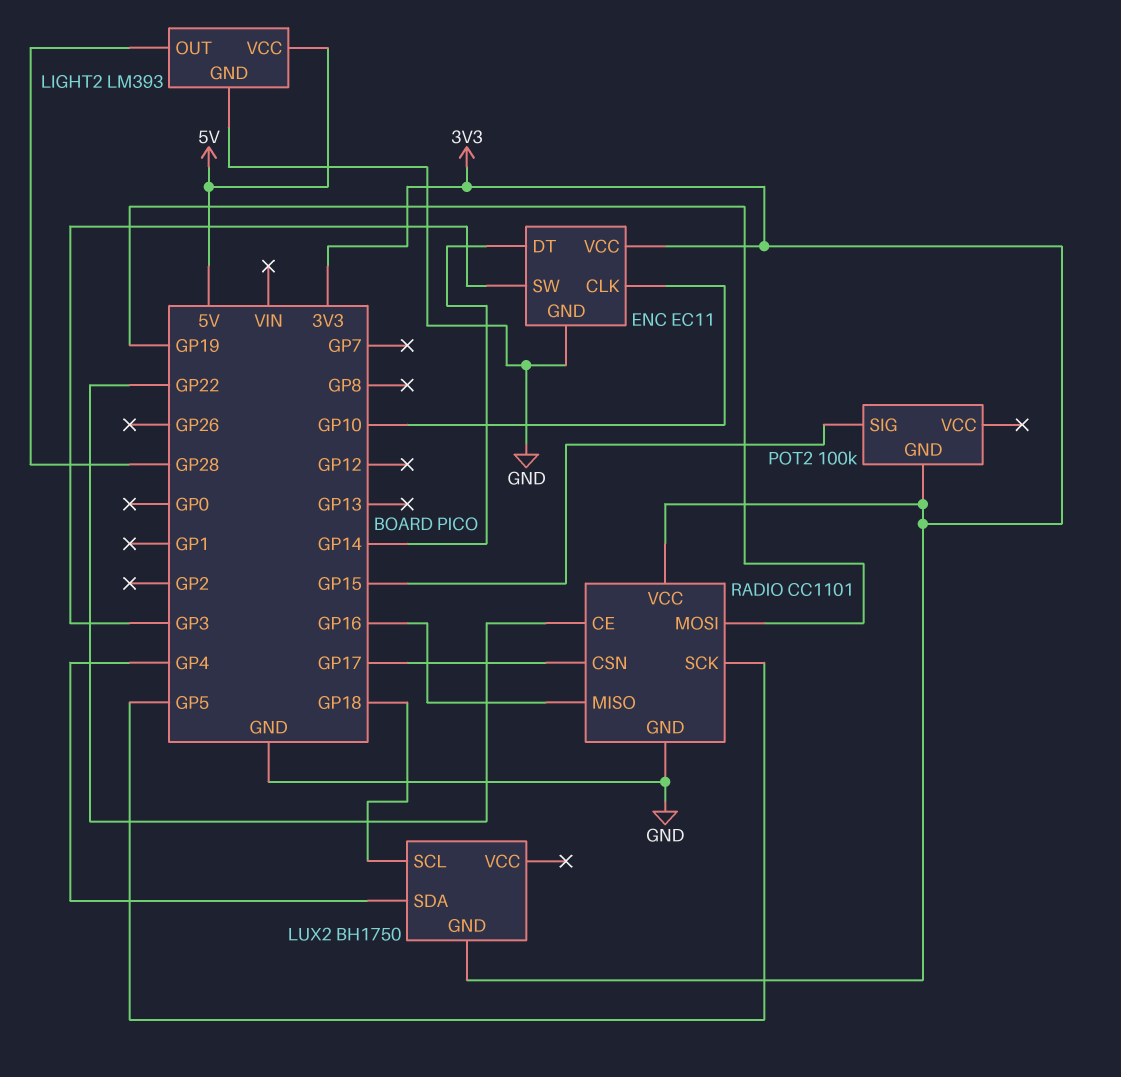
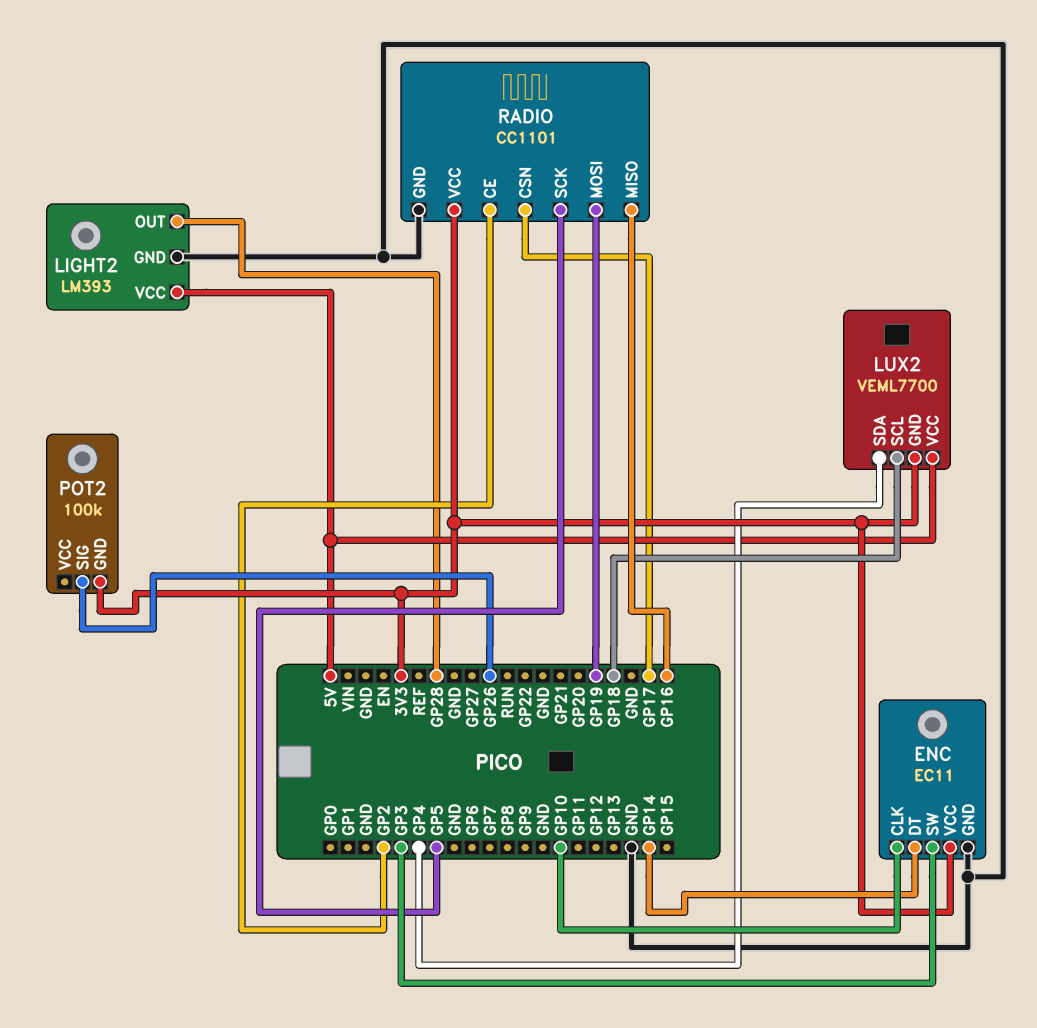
LUX2: BH1750 -> VEML7700
LUX2 pin VCC: none -> 5V
POT2 pin SIG: GP15 -> GP26
RADIO pin CE: GP22 -> GP2

